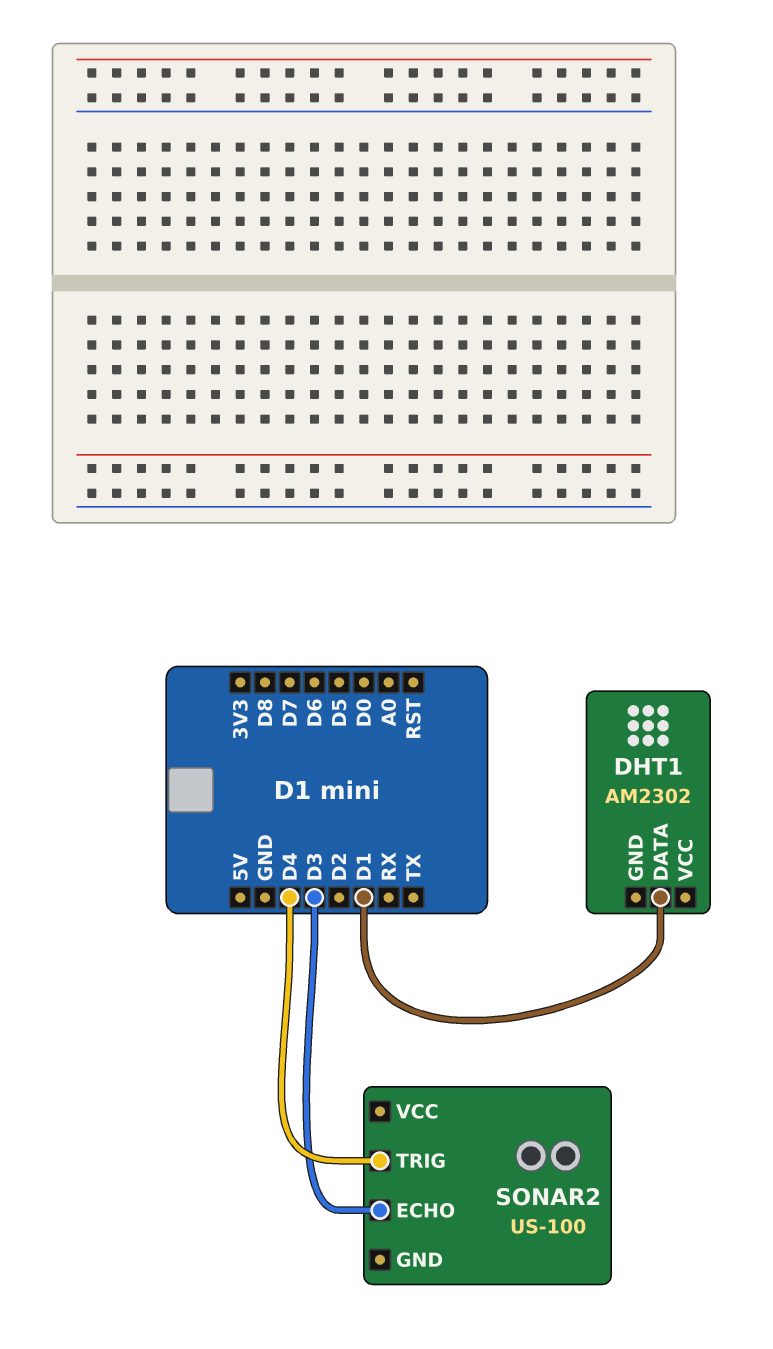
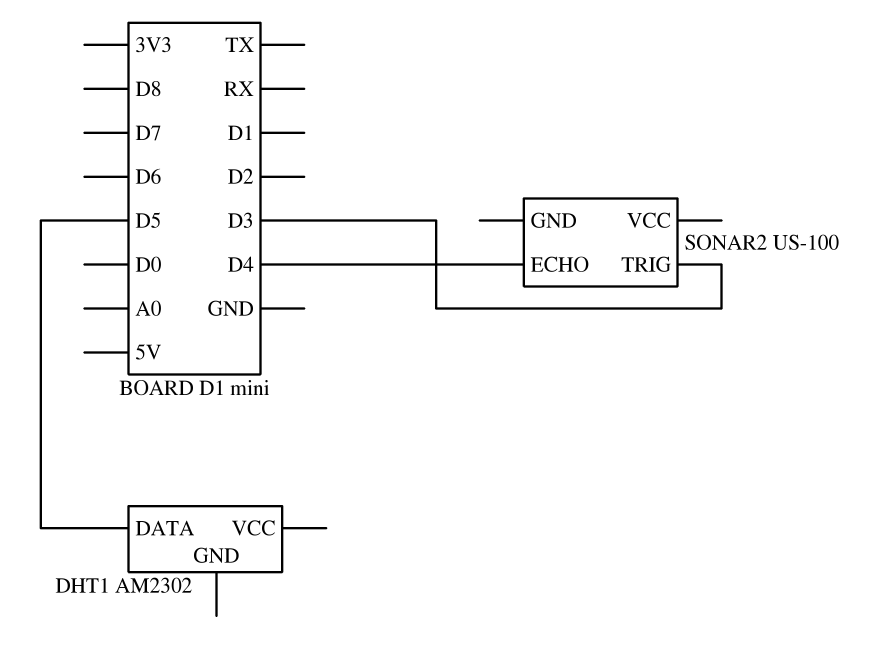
DHT1 pin DATA: D1 -> D5
SONAR2 pin ECHO: D3 -> D4
SONAR2 pin TRIG: D4 -> D3

